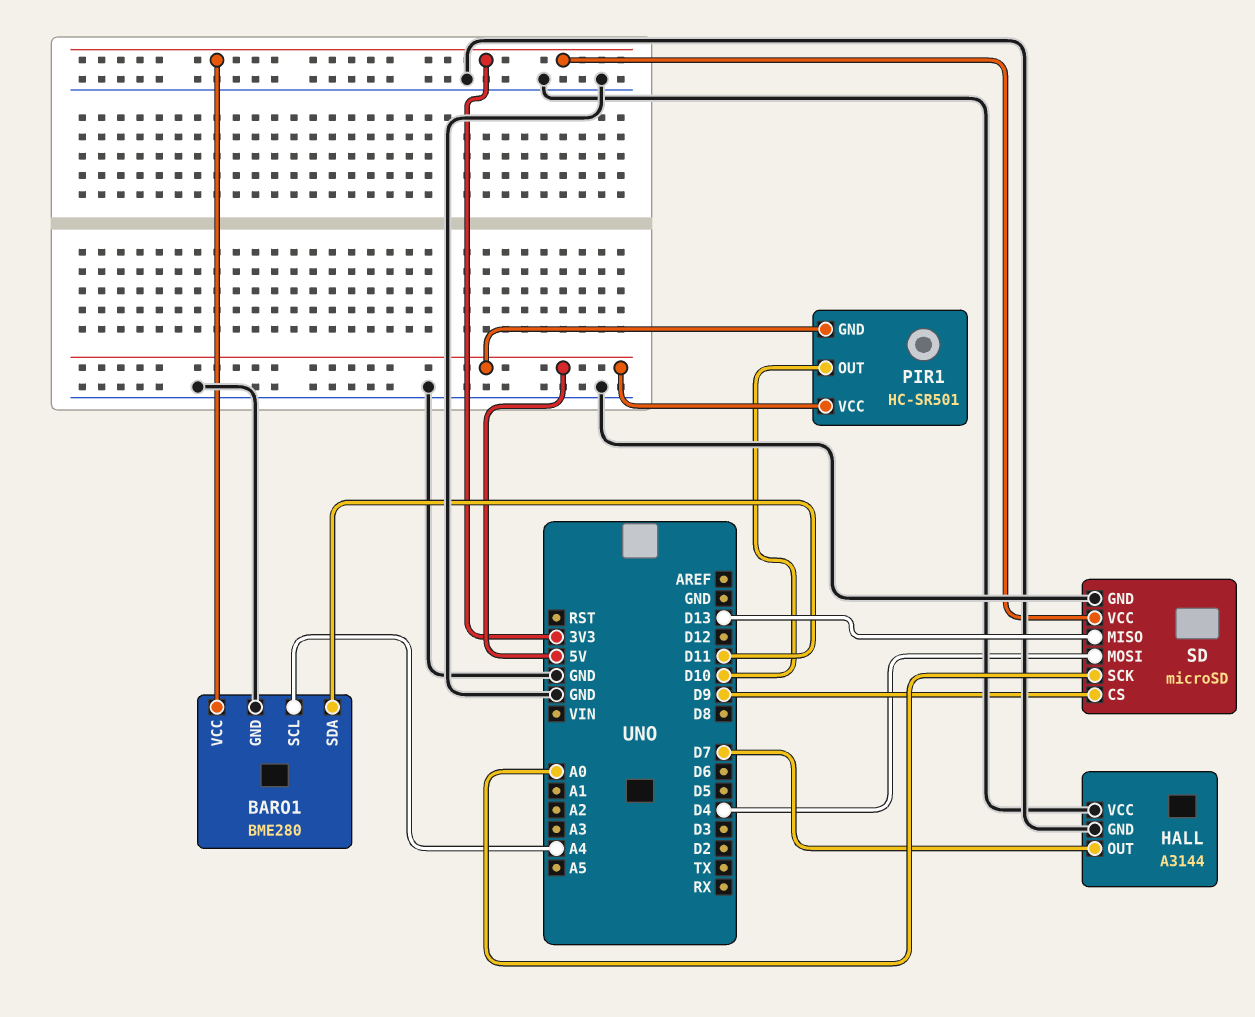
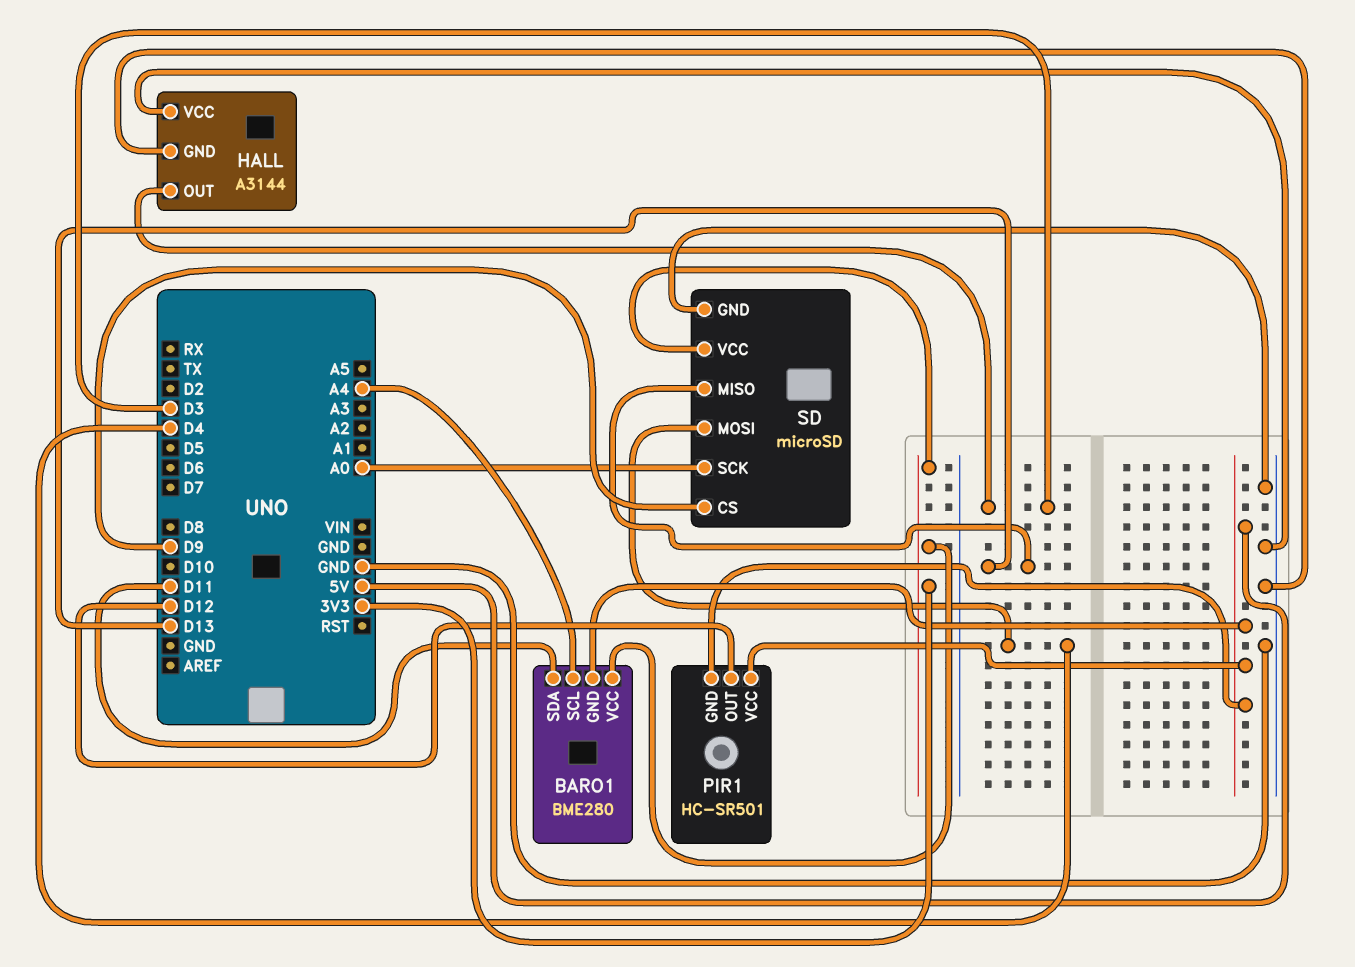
BARO1 pin GND: GND -> 5V
HALL pin OUT: D7 -> D3
PIR1 pin OUT: D10 -> D12

